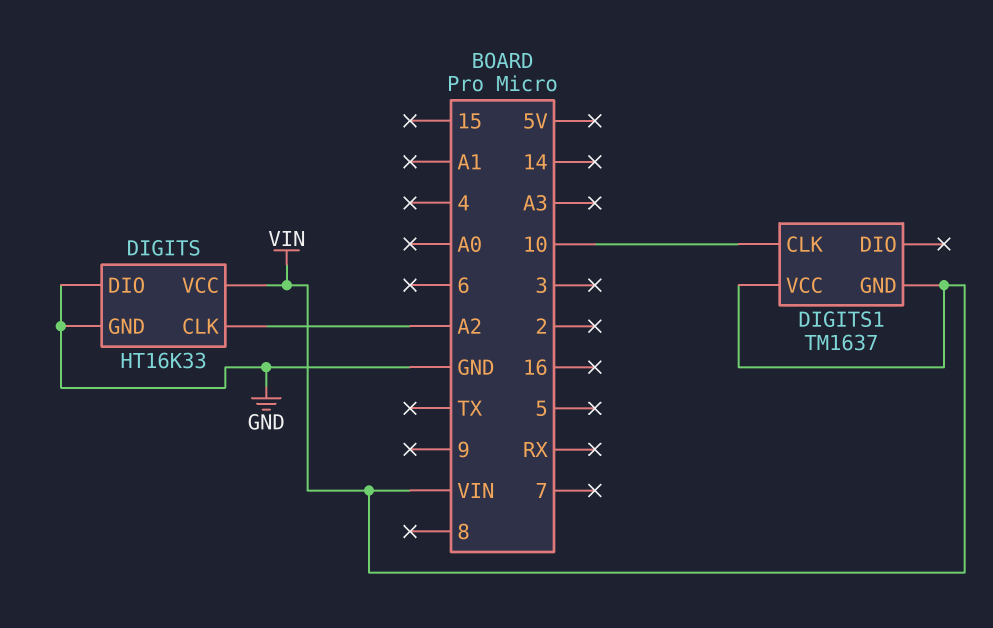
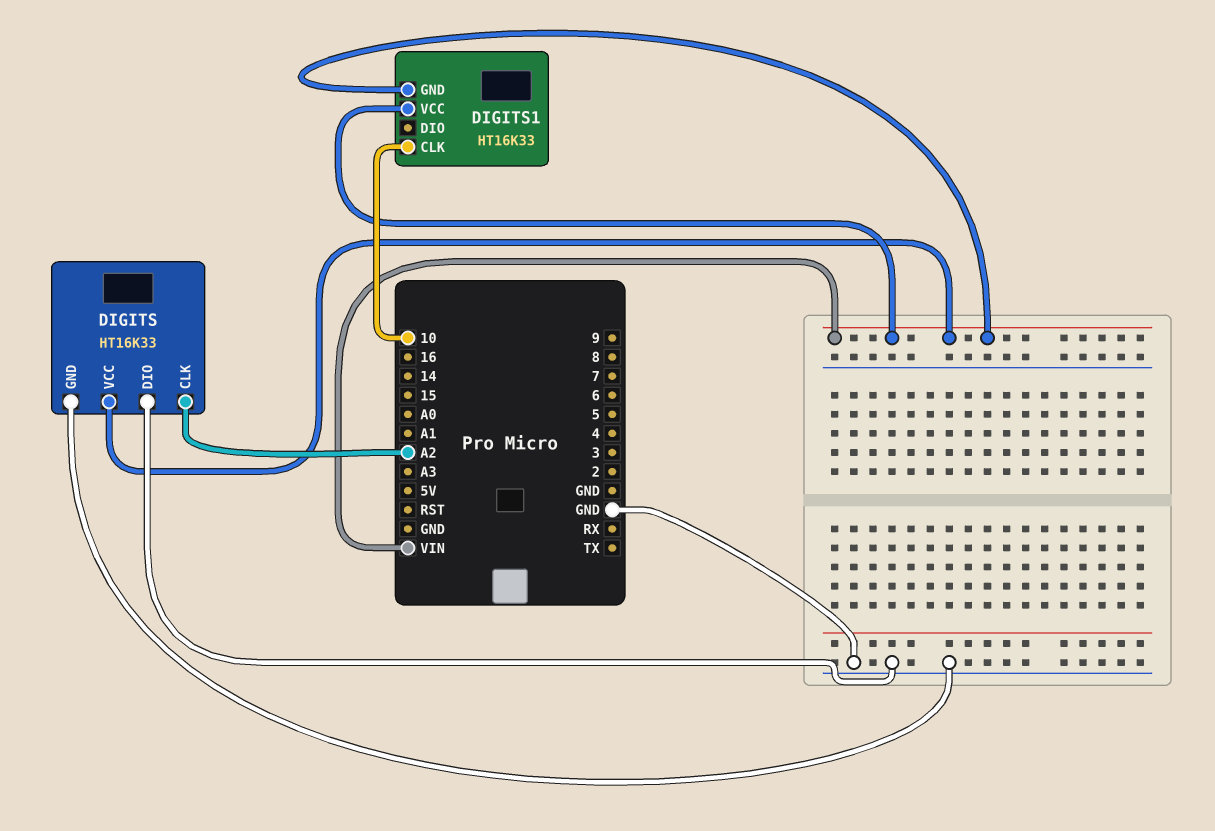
DIGITS1: TM1637 -> HT16K33

